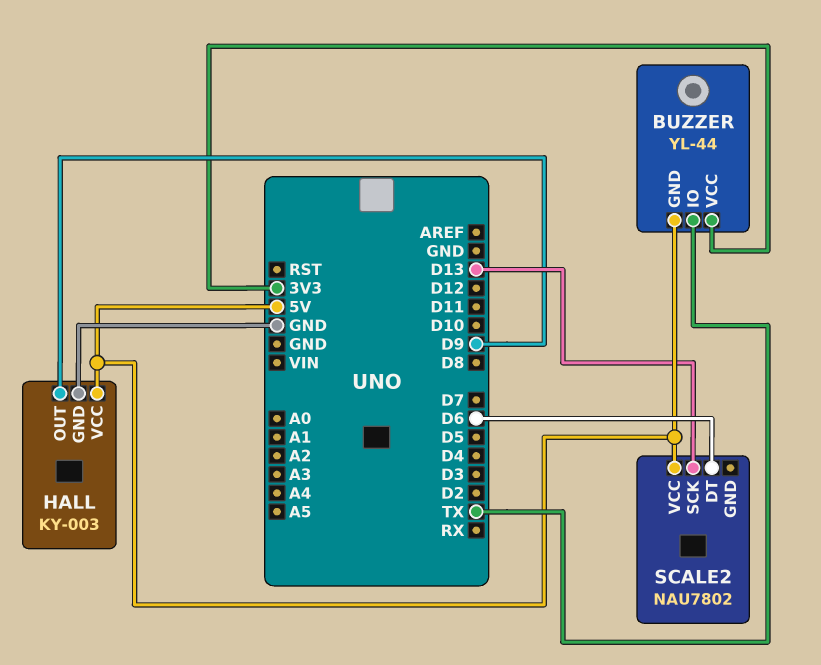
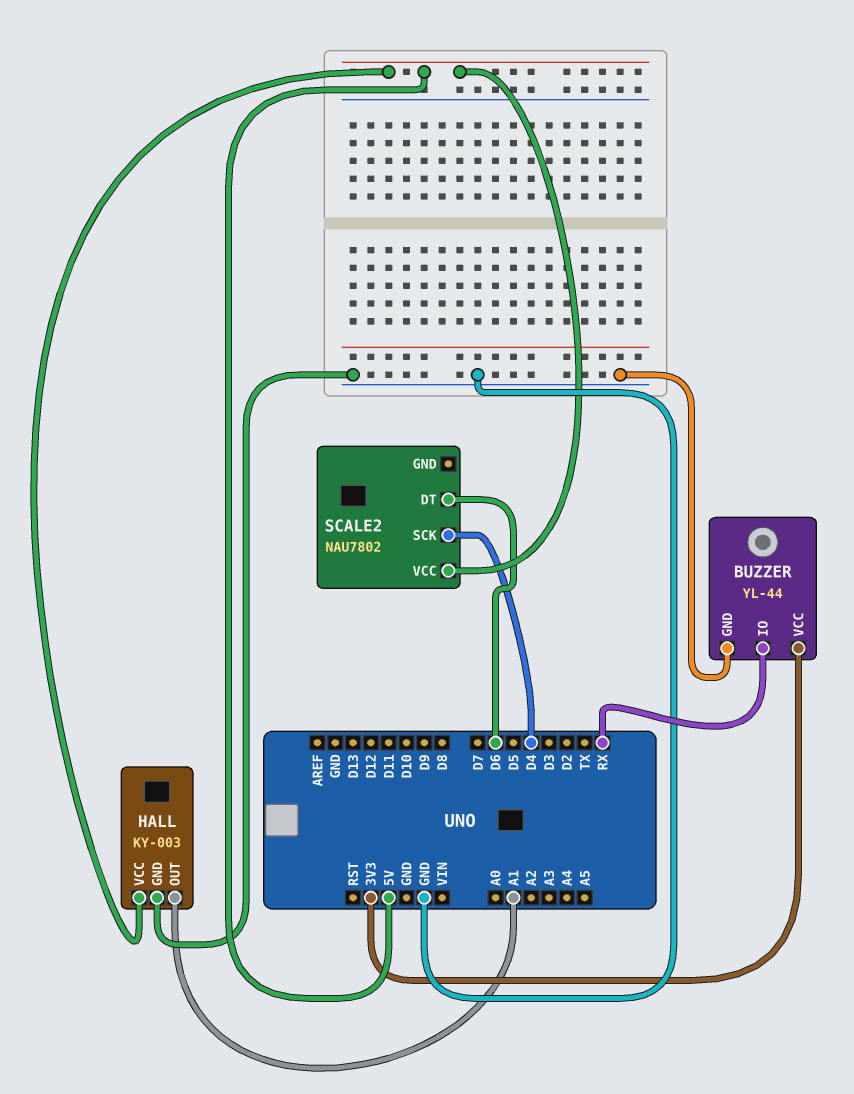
BUZZER pin GND: 5V -> GND
BUZZER pin IO: TX -> RX
HALL pin OUT: D9 -> A1
SCALE2 pin SCK: D13 -> D4

